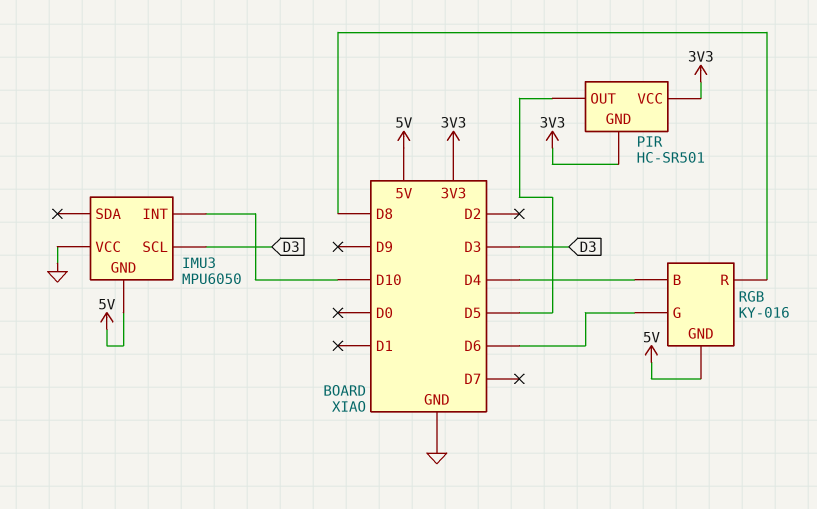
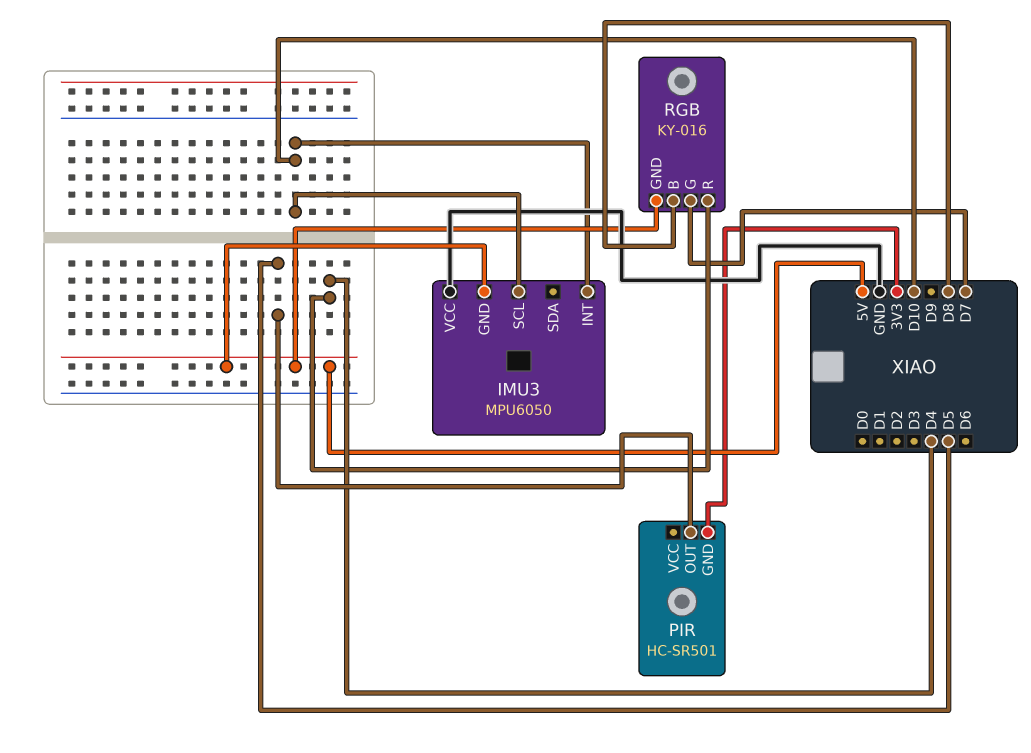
IMU3 pin SCL: D3 -> D10
PIR pin VCC: 3V3 -> none
RGB pin B: D4 -> D8
RGB pin G: D6 -> D7
RGB pin R: D8 -> D4

